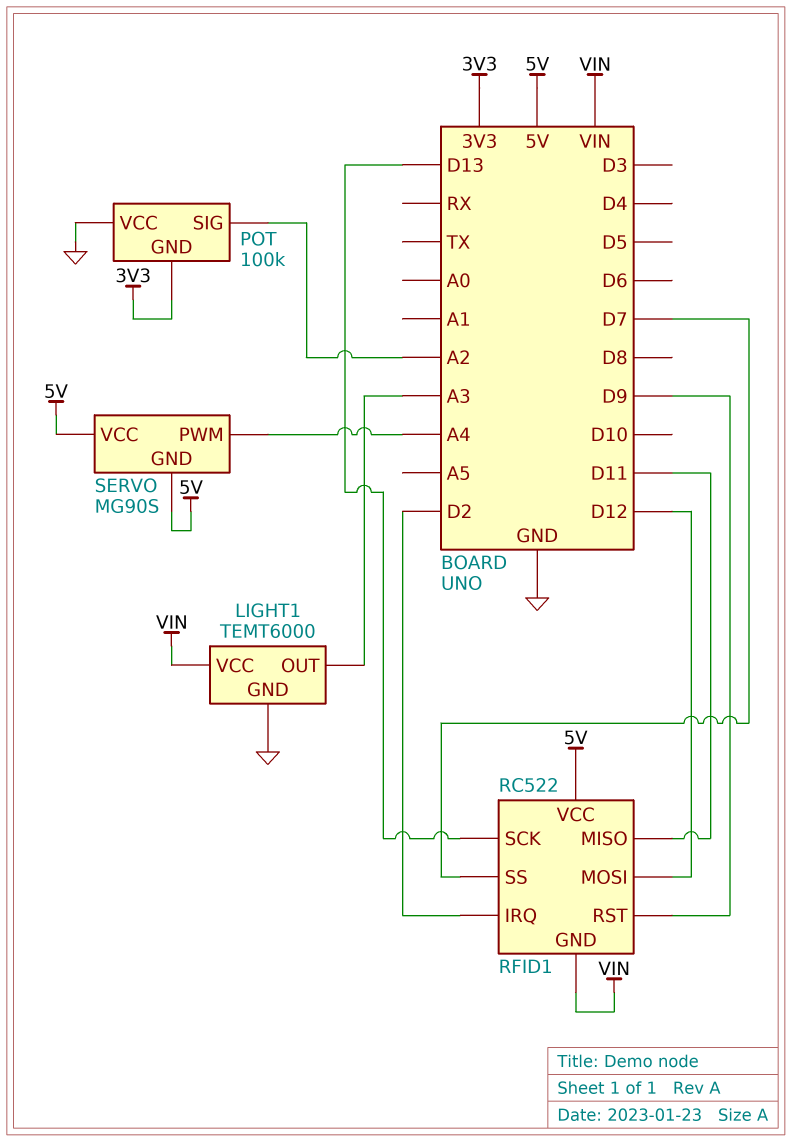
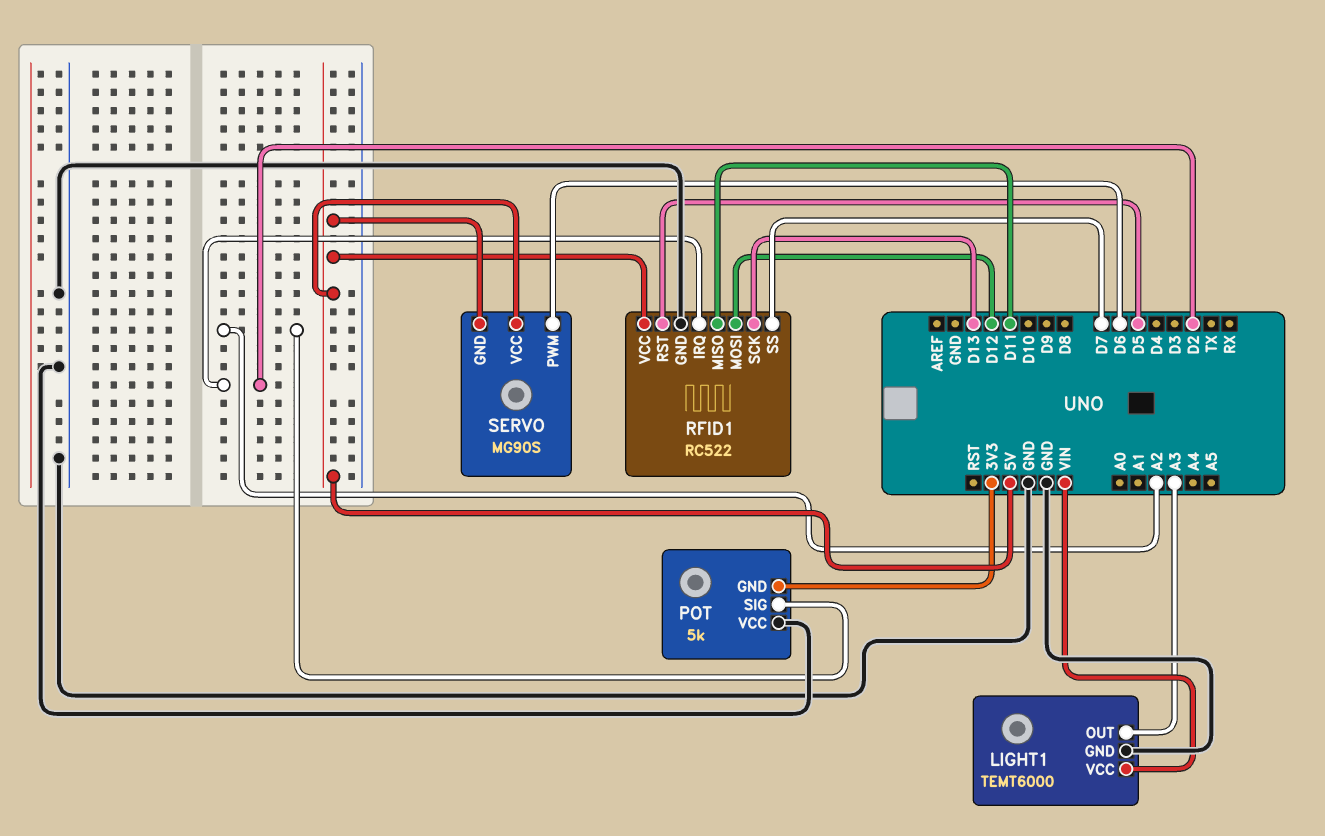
POT: 100k -> 5k
RFID1 pin GND: VIN -> GND
RFID1 pin RST: D9 -> D5
SERVO pin PWM: A4 -> D6

